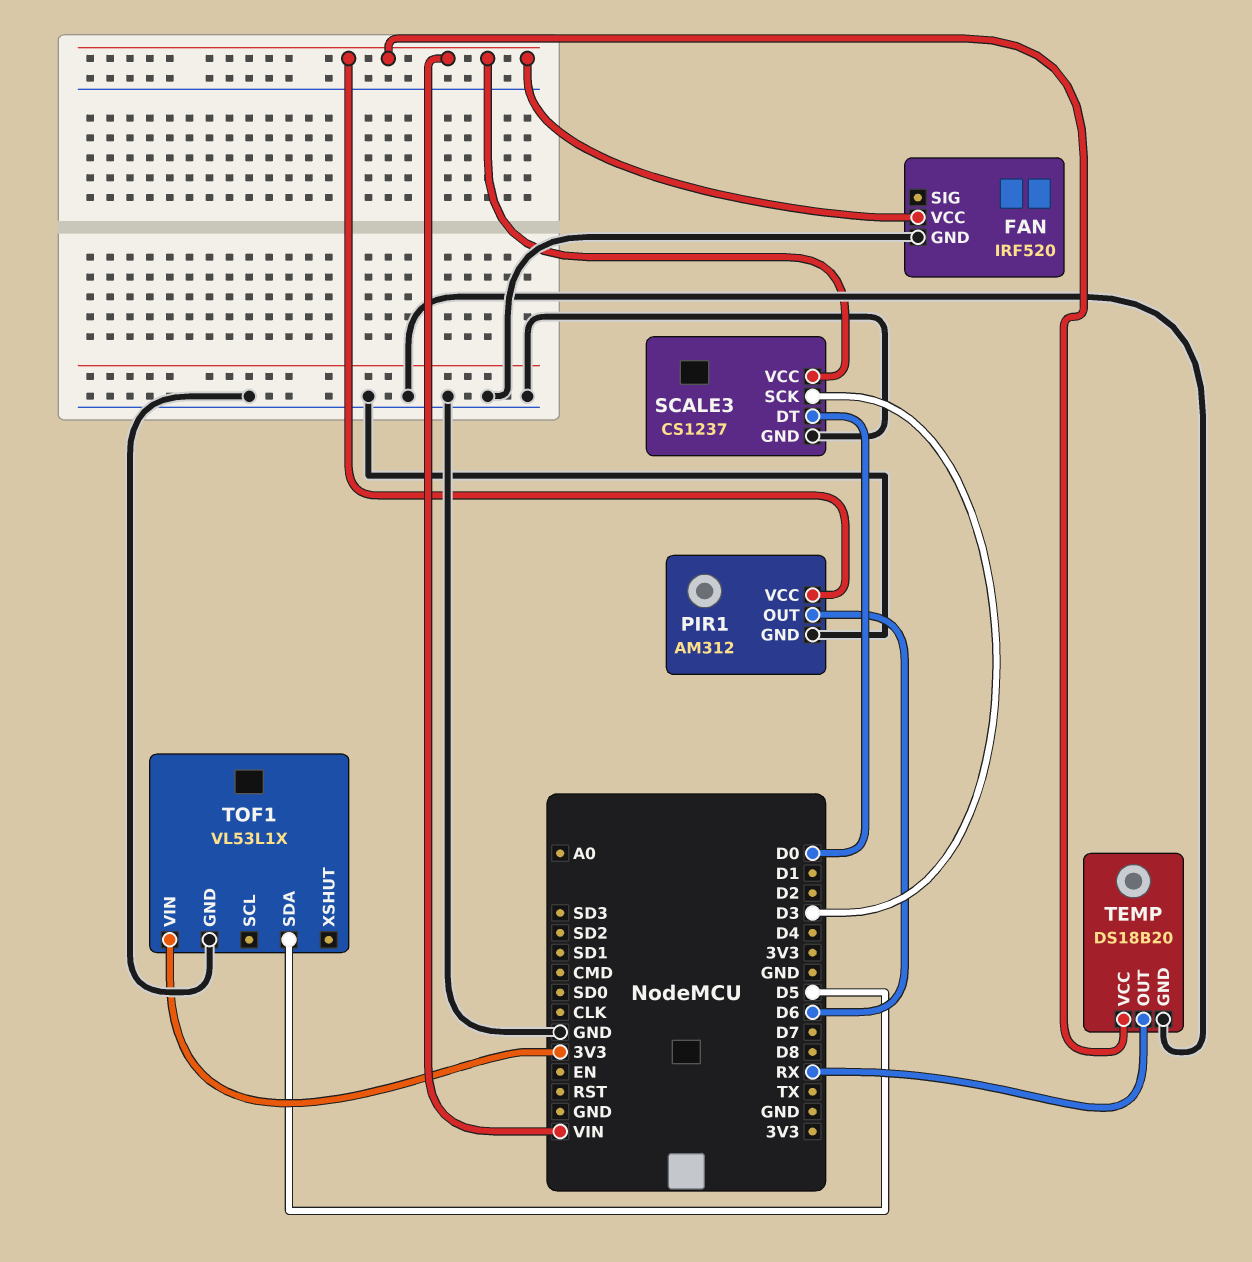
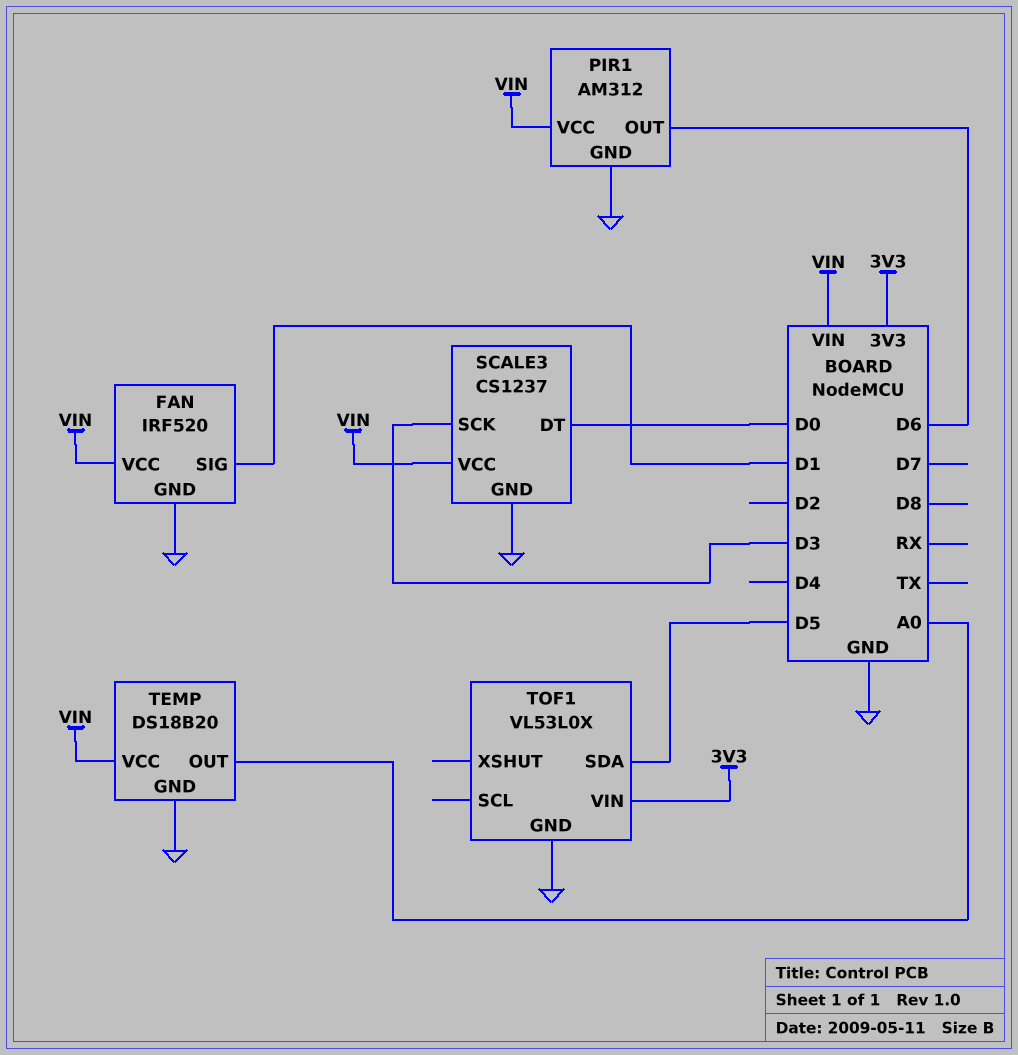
FAN pin SIG: none -> D1
TEMP pin OUT: RX -> A0
TOF1: VL53L1X -> VL53L0X

